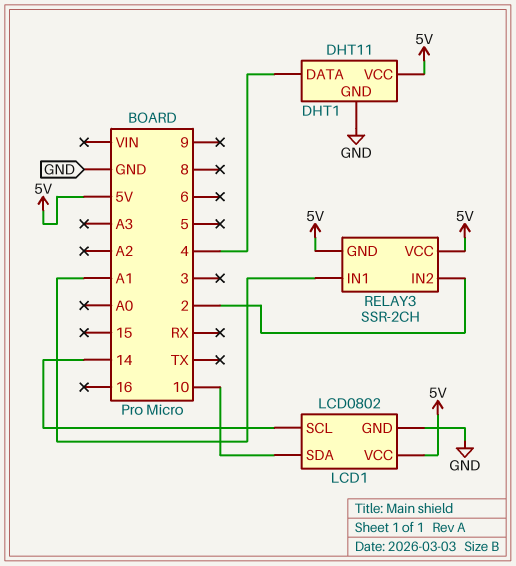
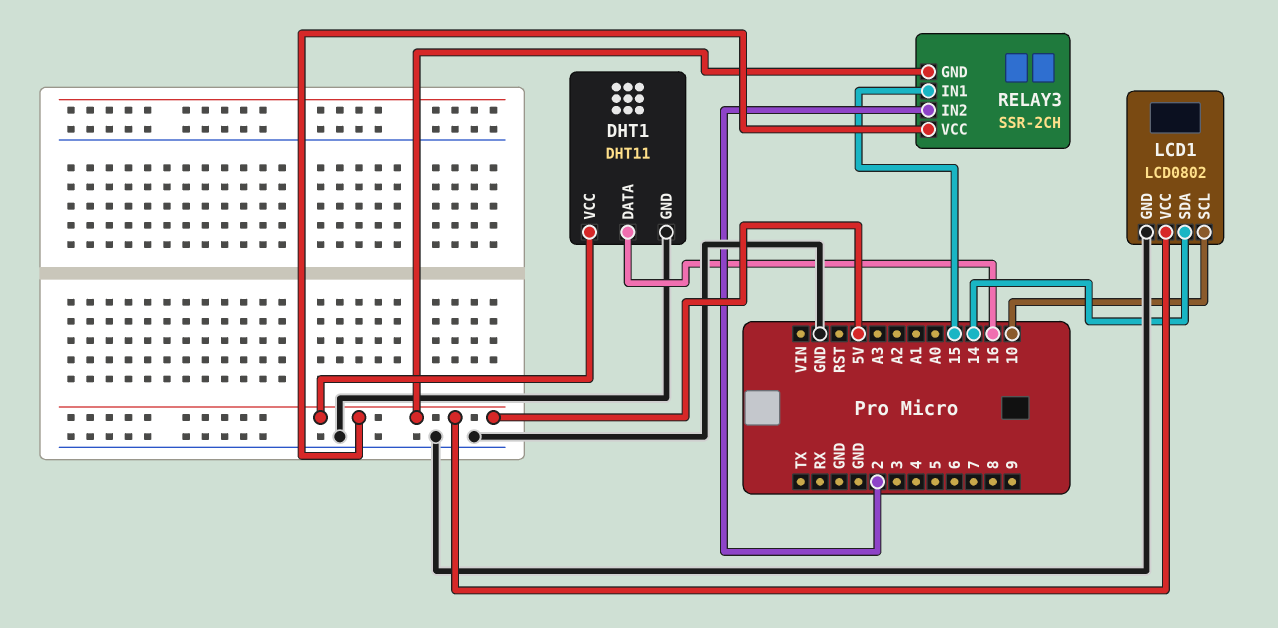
DHT1 pin DATA: 4 -> 16
LCD1 pin SCL: 14 -> 10
LCD1 pin SDA: 10 -> 14
RELAY3 pin IN1: A1 -> 15

